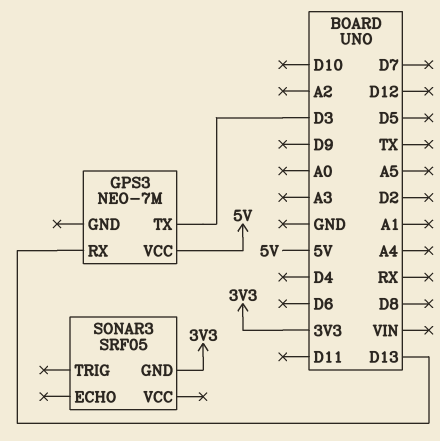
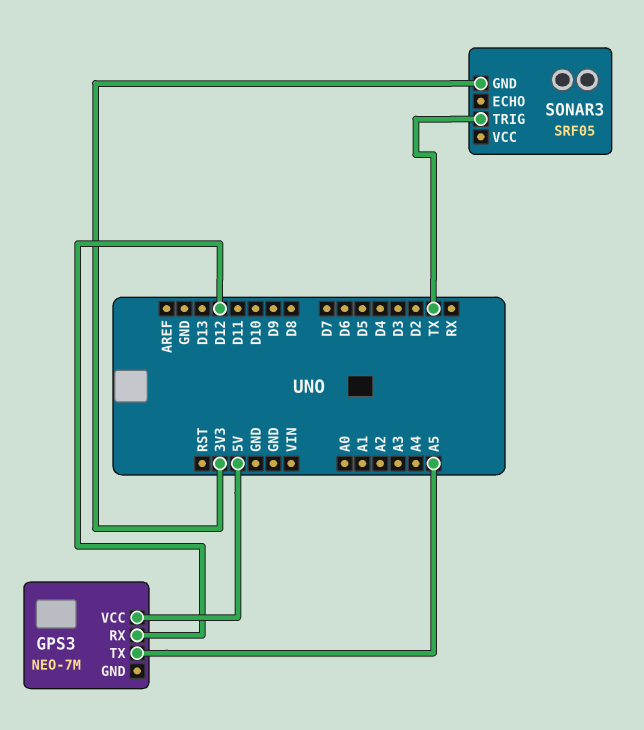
GPS3 pin RX: D13 -> D12
GPS3 pin TX: D3 -> A5
SONAR3 pin TRIG: none -> TX

